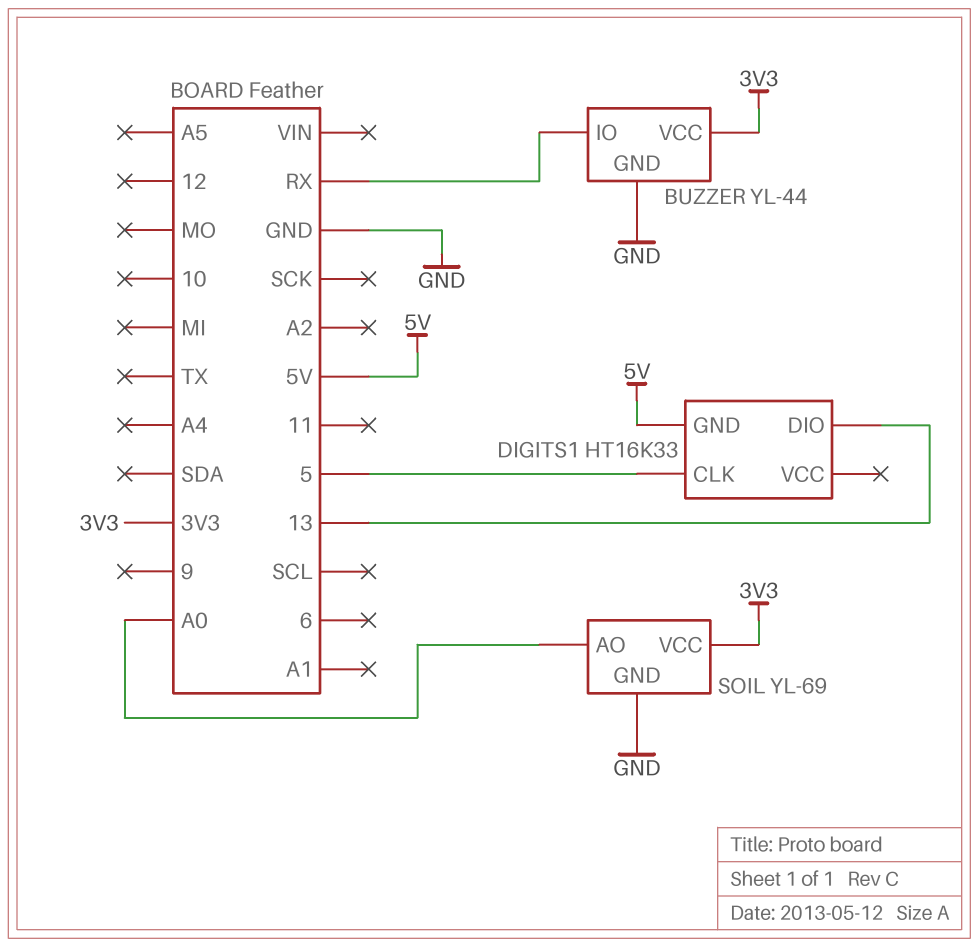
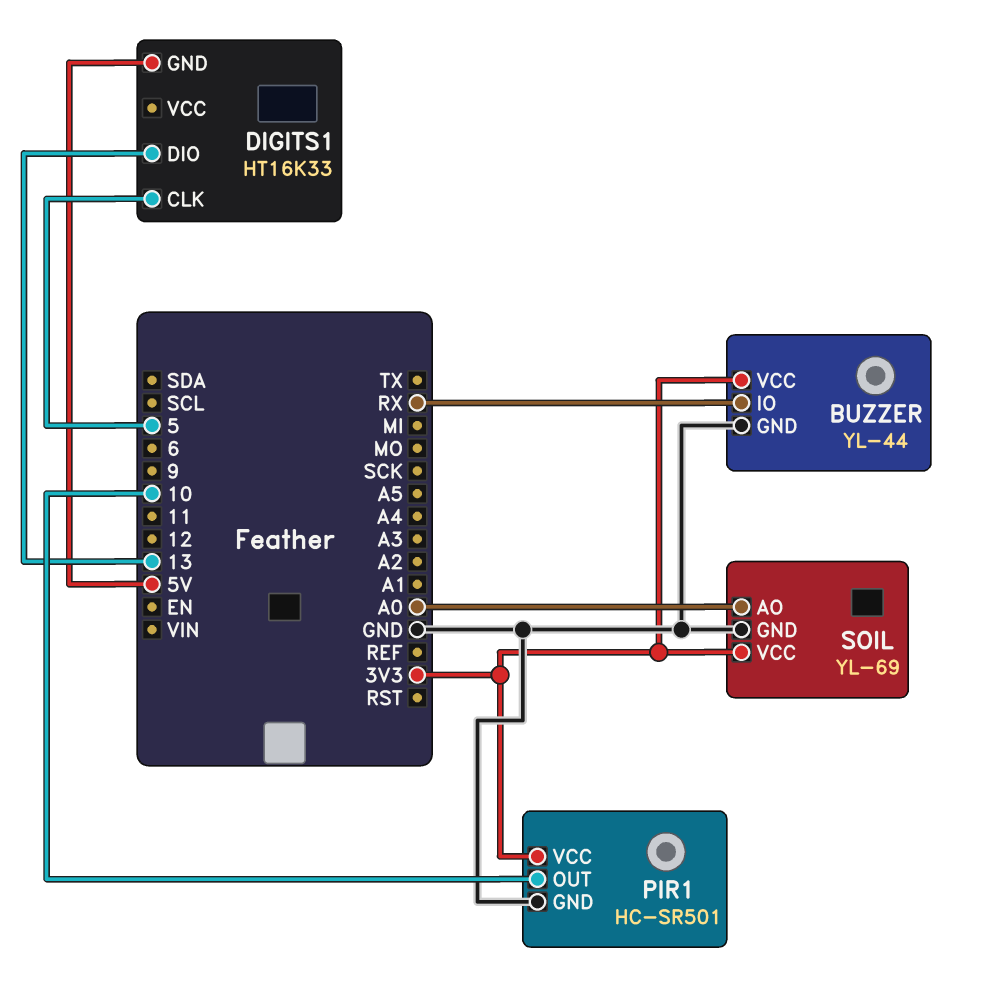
PIR1: none -> HC-SR501
PIR1 pin GND: none -> GND
PIR1 pin OUT: none -> 10
PIR1 pin VCC: none -> 3V3

